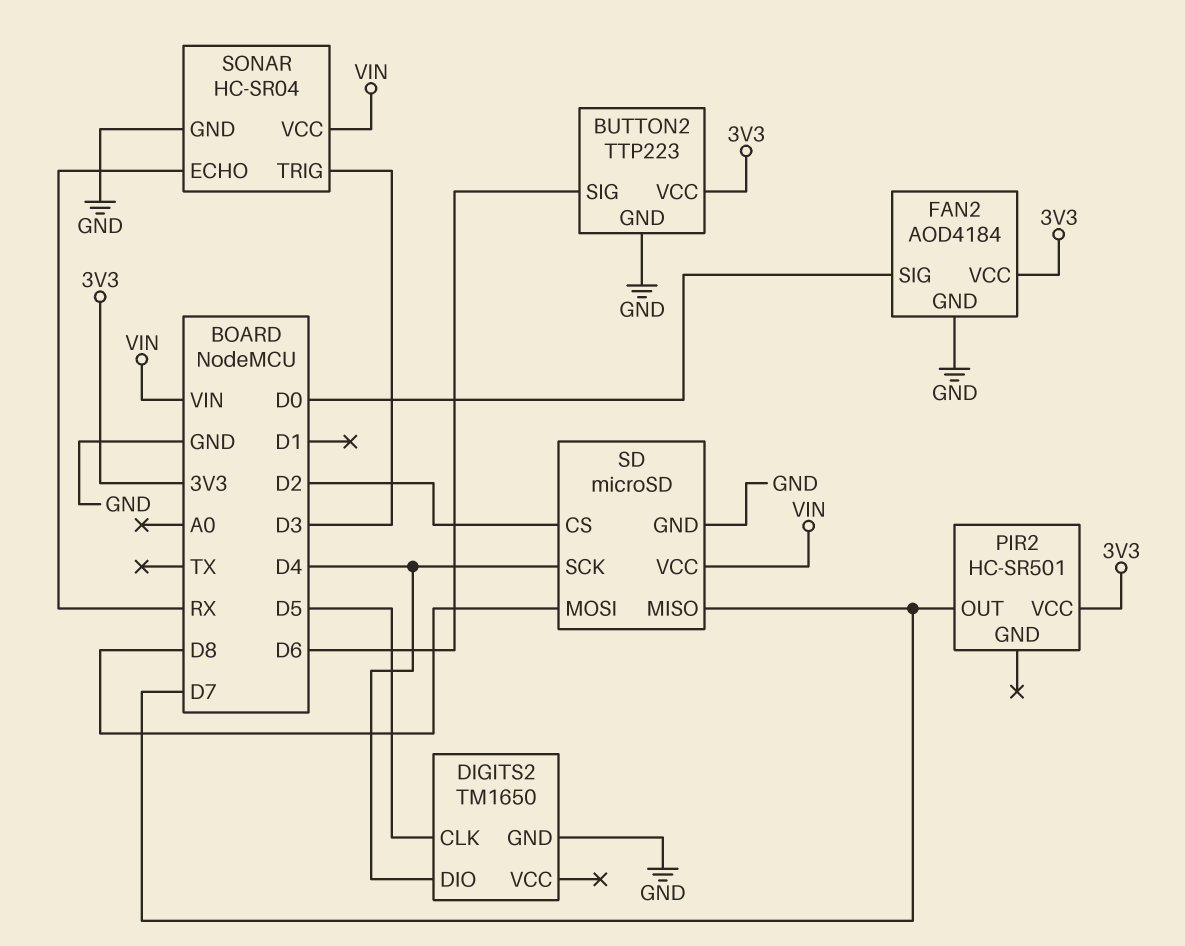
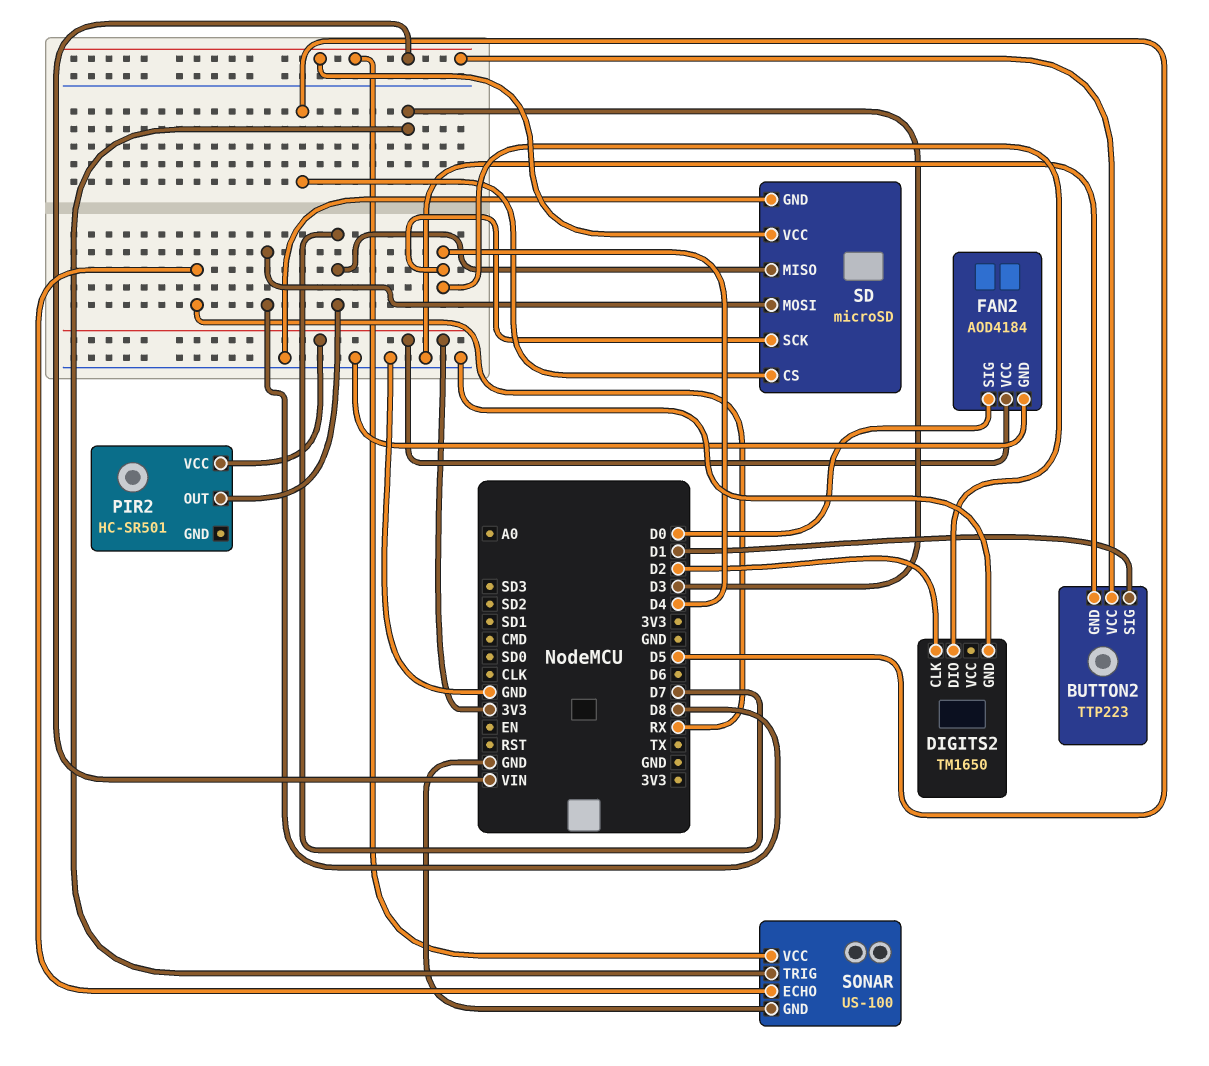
BUTTON2 pin SIG: D6 -> D1
BUTTON2 pin VCC: 3V3 -> VIN
DIGITS2 pin CLK: D5 -> D2
SD pin CS: D2 -> D5
SONAR: HC-SR04 -> US-100

